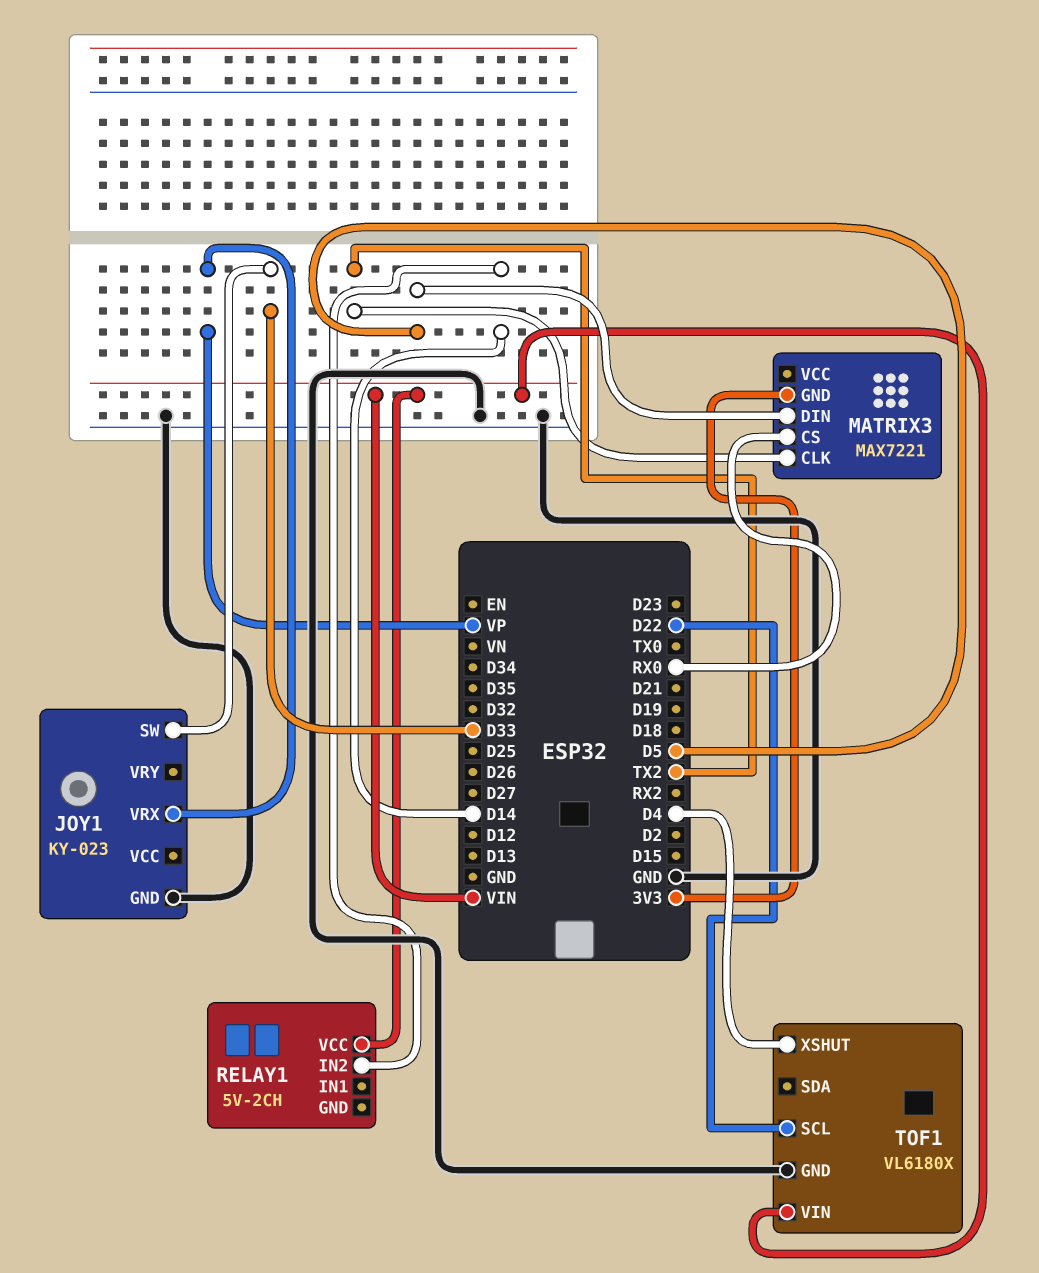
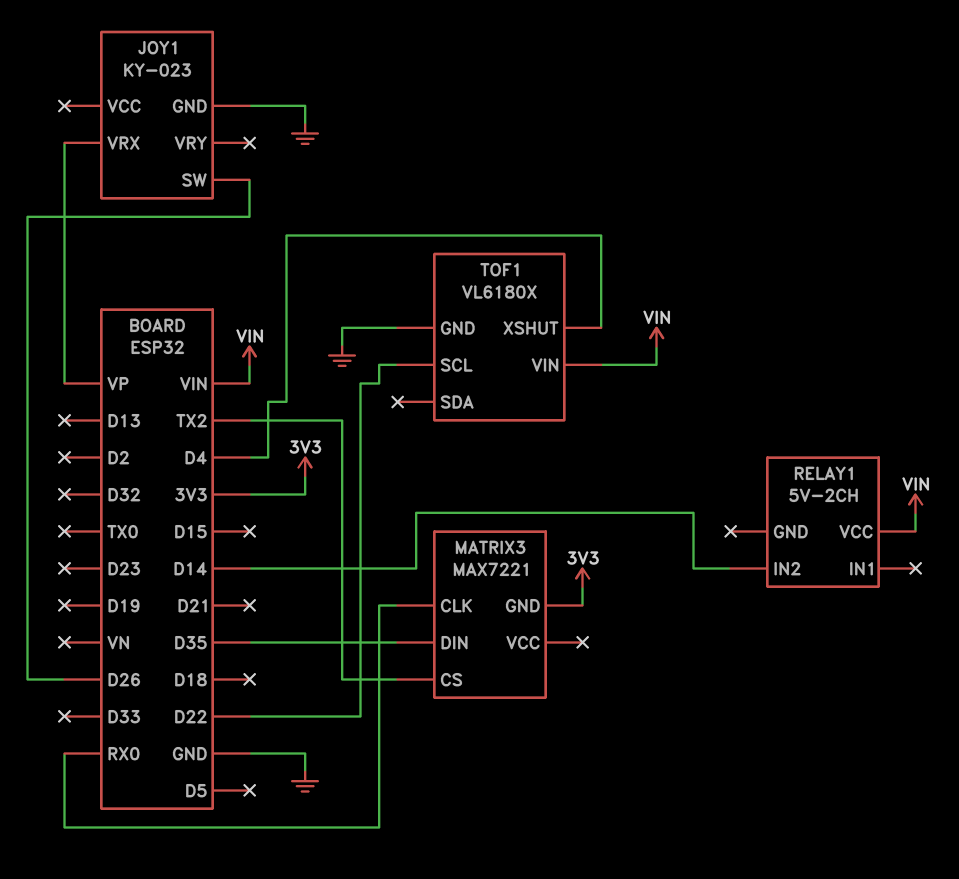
JOY1 pin SW: D33 -> D26
MATRIX3 pin CLK: TX2 -> RX0
MATRIX3 pin CS: RX0 -> TX2
MATRIX3 pin DIN: D5 -> D35

